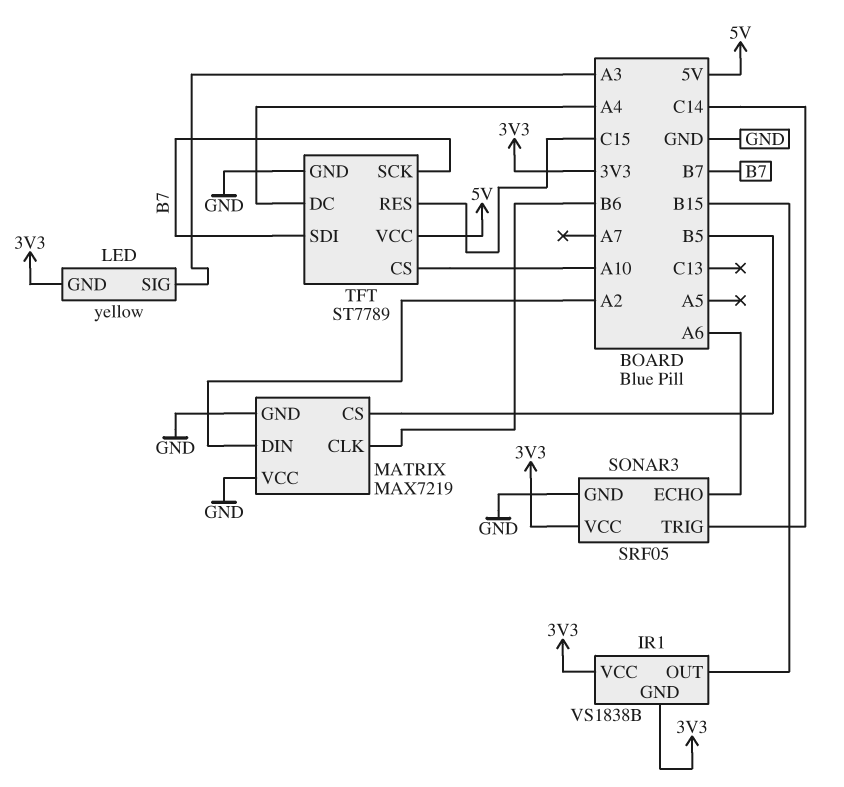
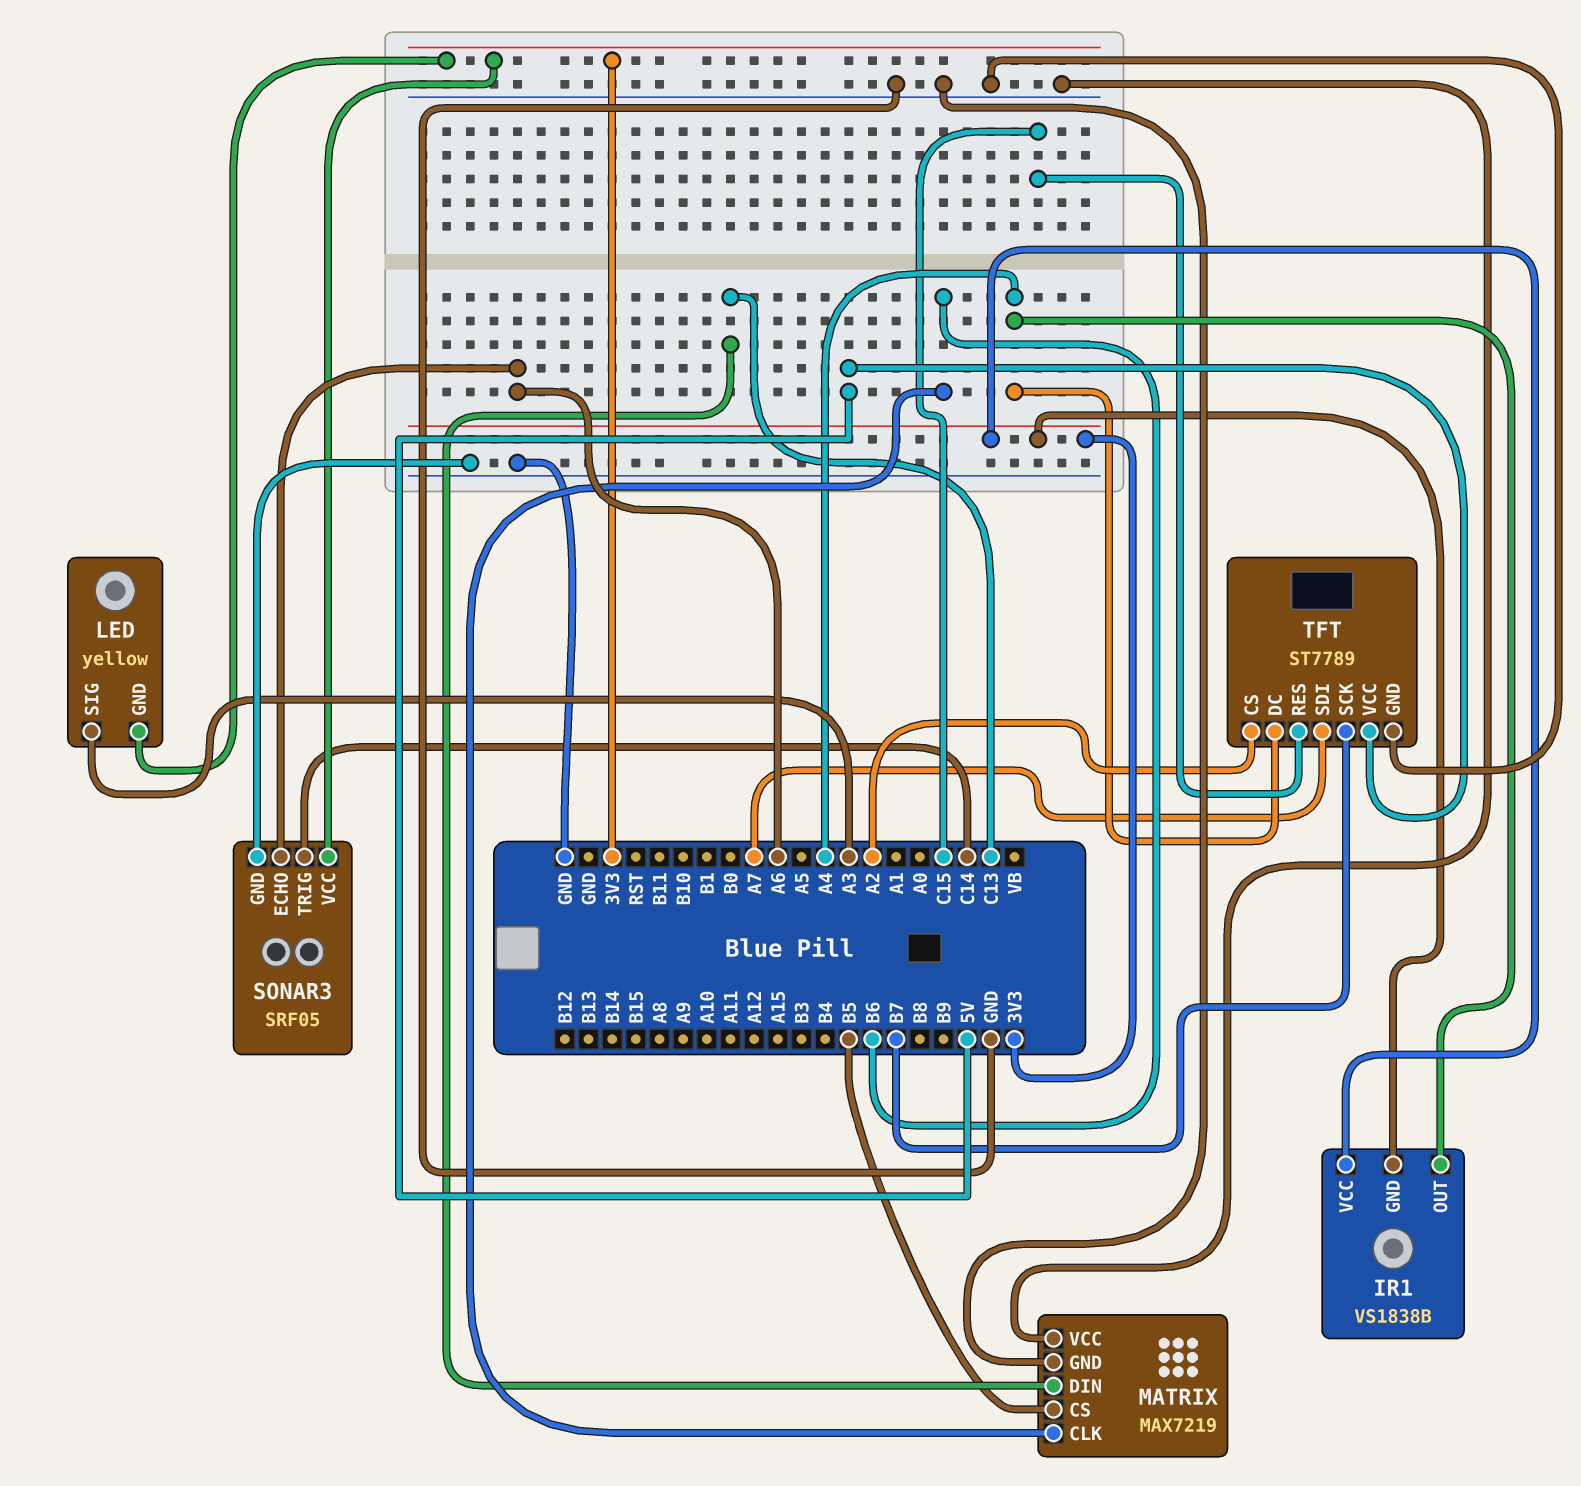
IR1 pin OUT: B15 -> A4
MATRIX pin DIN: A2 -> C13
TFT pin CS: A10 -> A2
TFT pin SDI: B7 -> A7

